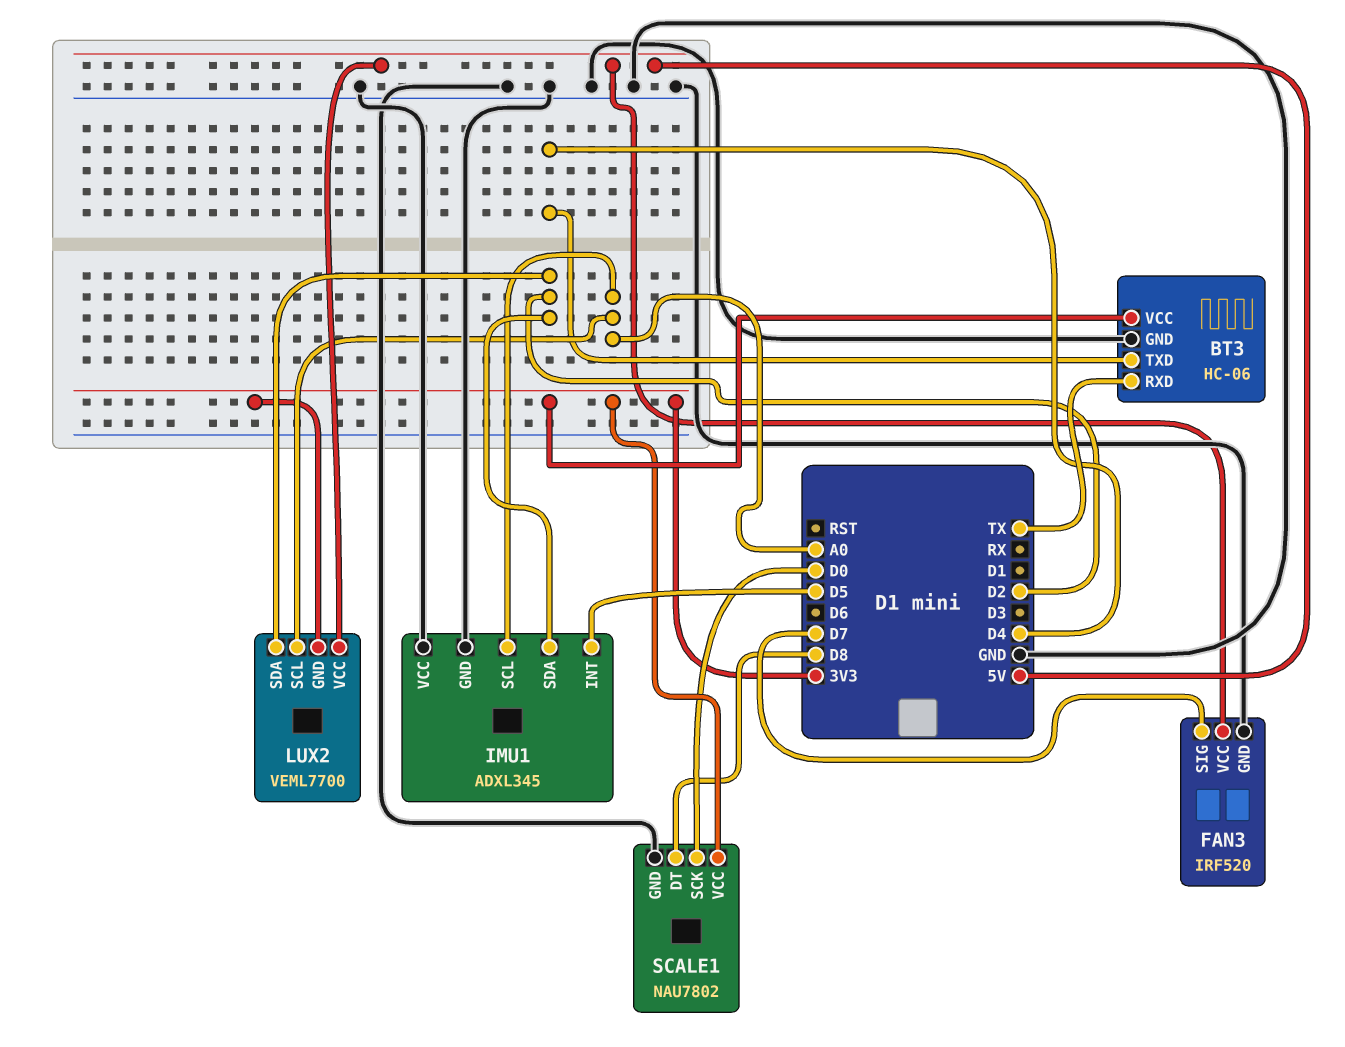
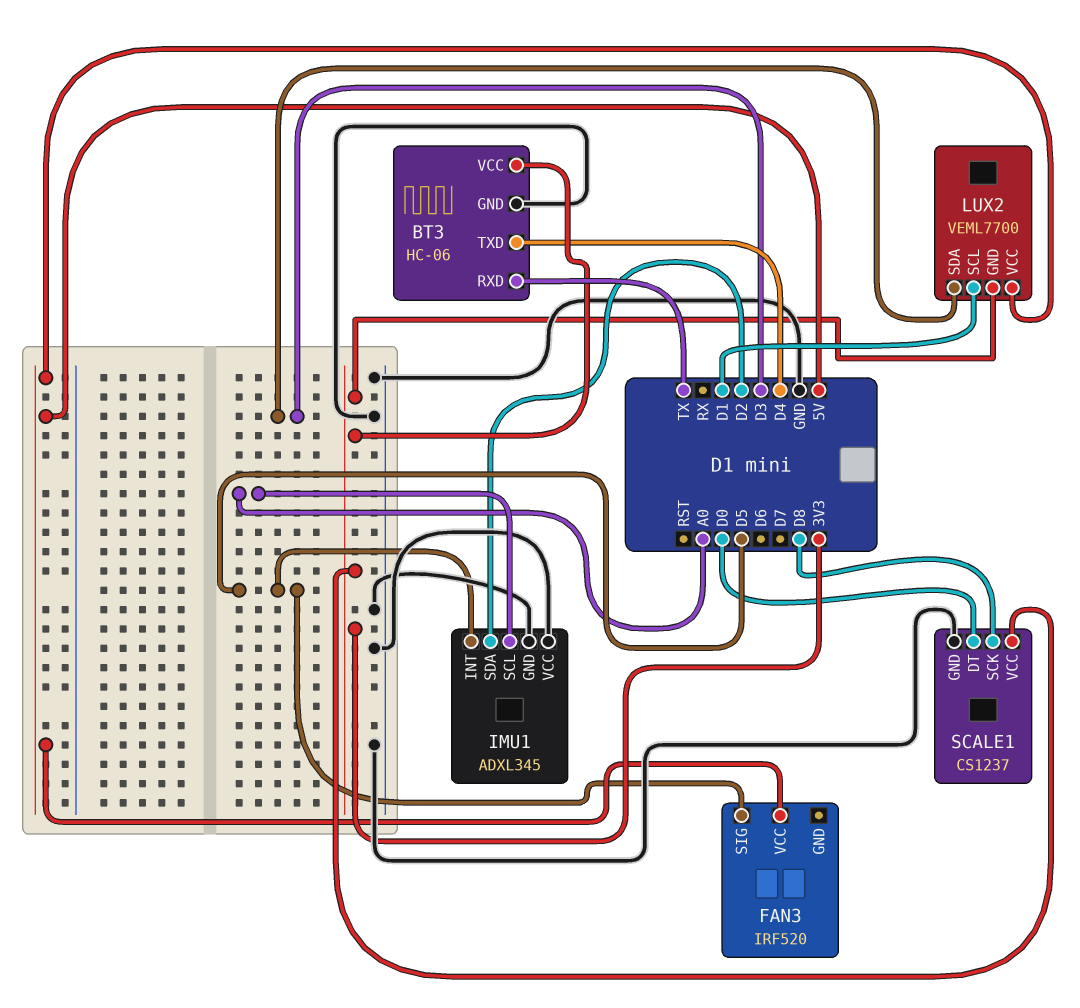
FAN3 pin GND: GND -> none
FAN3 pin SIG: D7 -> D5
LUX2 pin SCL: A0 -> D1
LUX2 pin SDA: D2 -> D3
SCALE1: NAU7802 -> CS1237
SCALE1 pin DT: D8 -> D0
SCALE1 pin SCK: D0 -> D8

